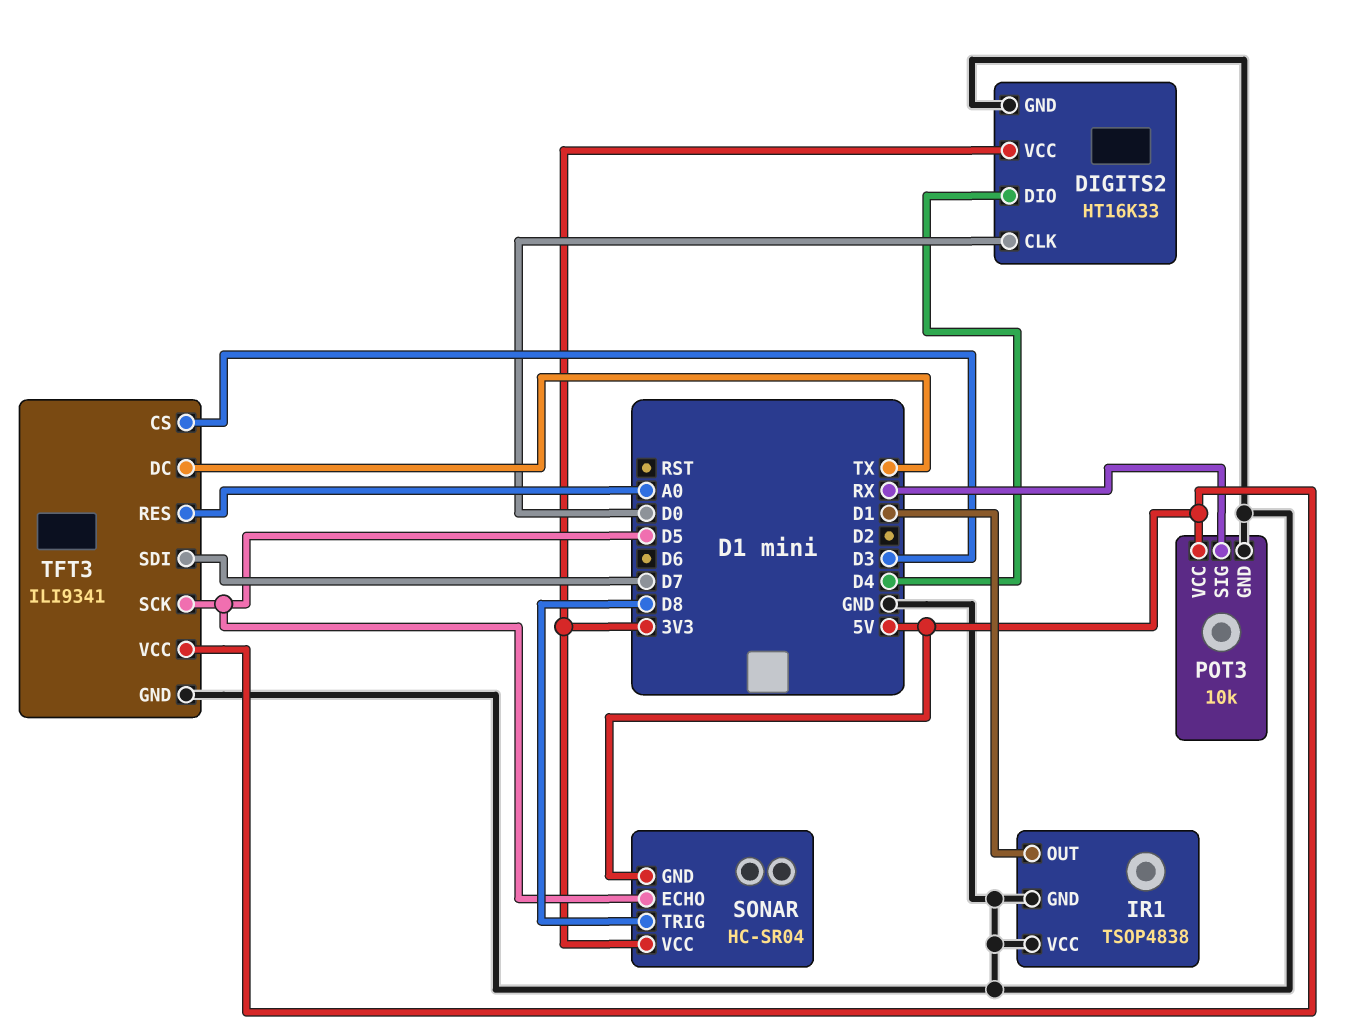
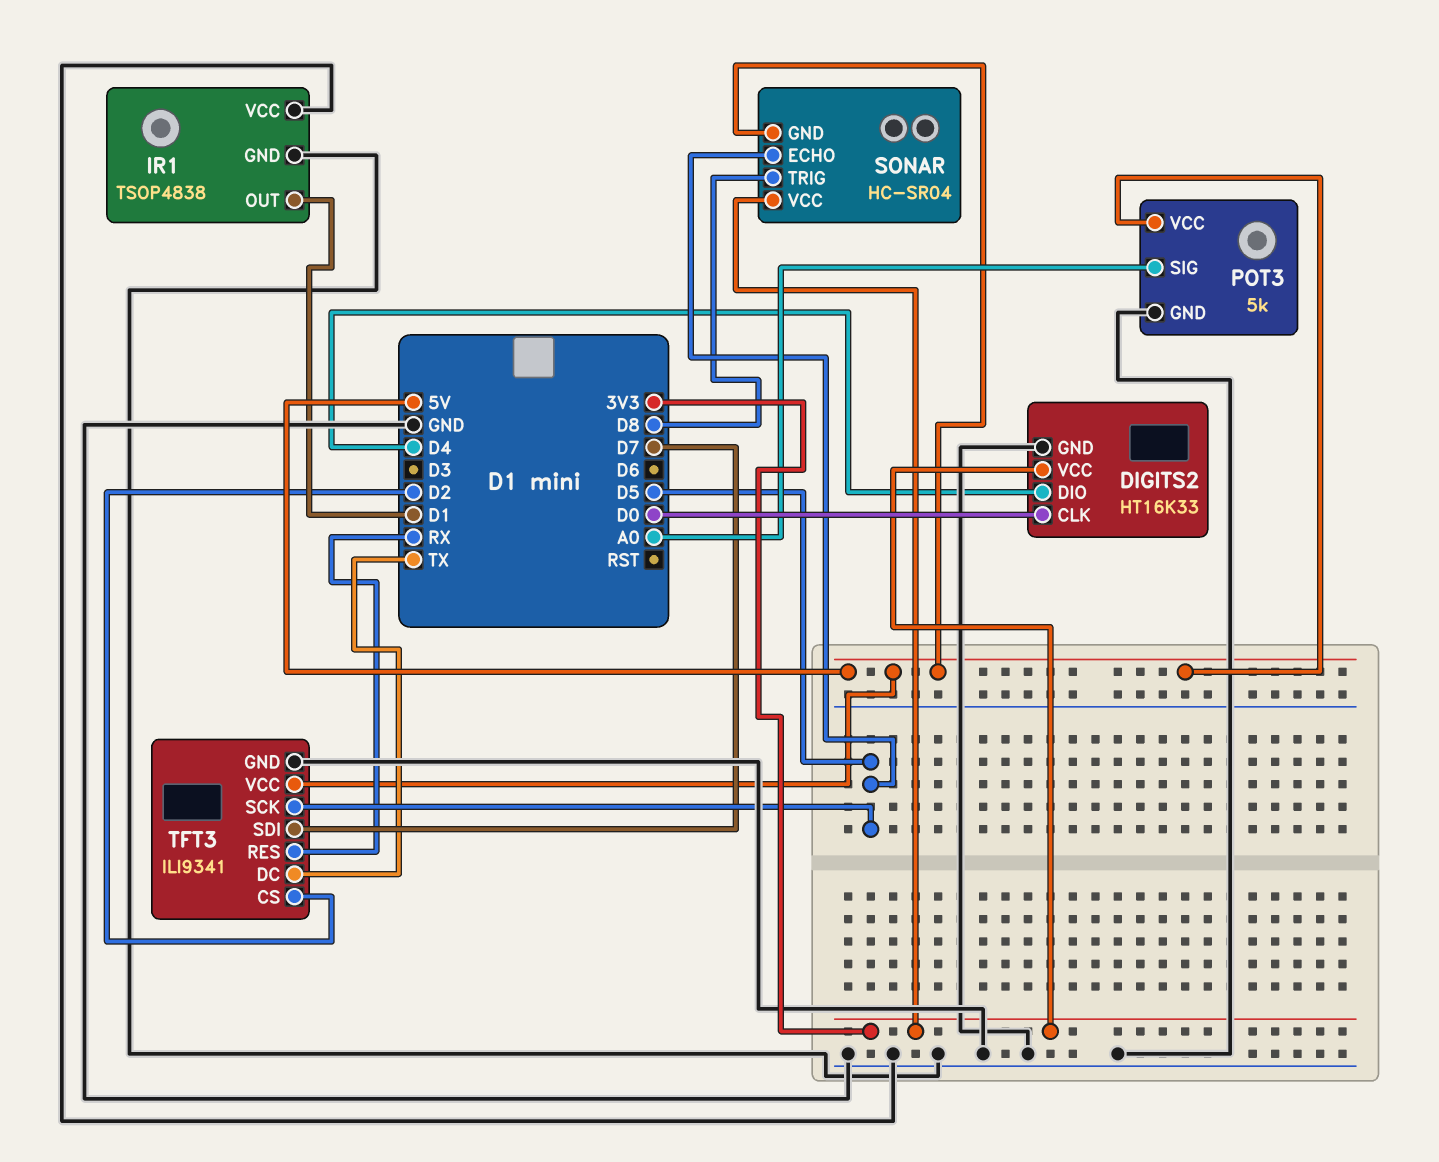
POT3: 10k -> 5k
POT3 pin SIG: RX -> A0
TFT3 pin CS: D3 -> D2
TFT3 pin RES: A0 -> RX

